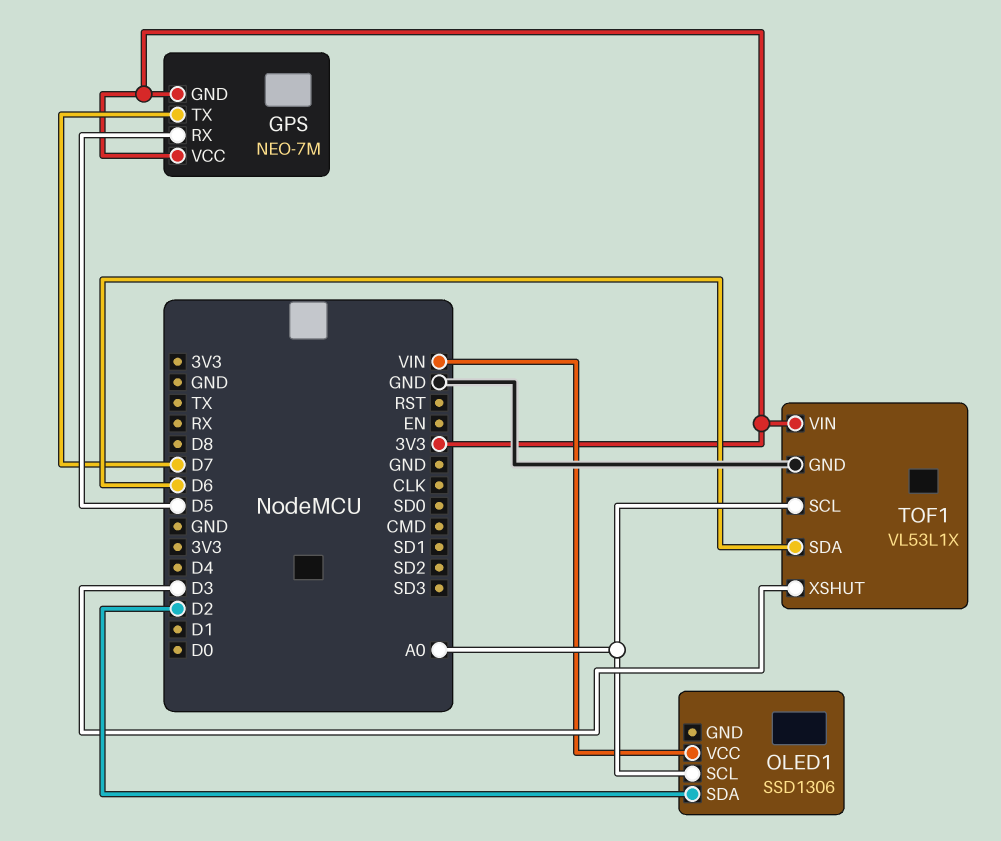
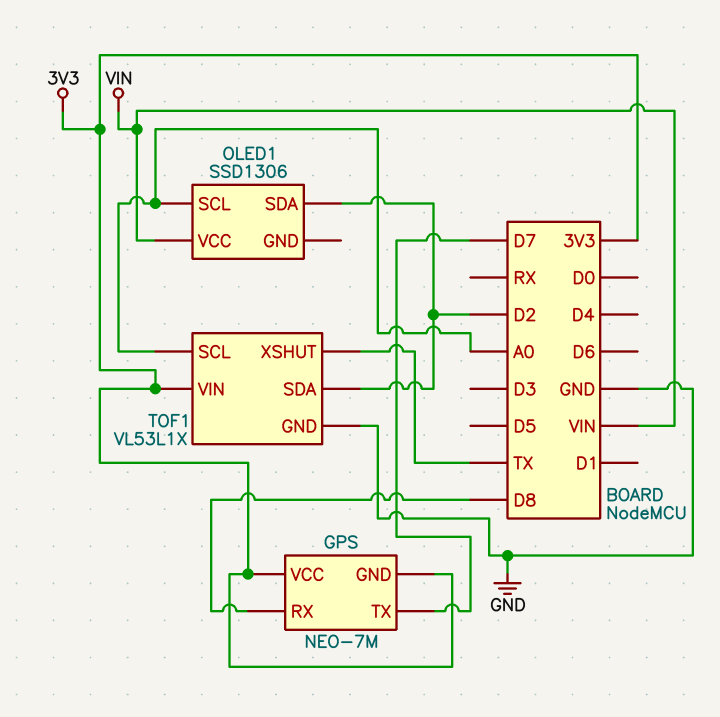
GPS pin RX: D5 -> D8
TOF1 pin SDA: D6 -> D2
TOF1 pin XSHUT: D3 -> TX

